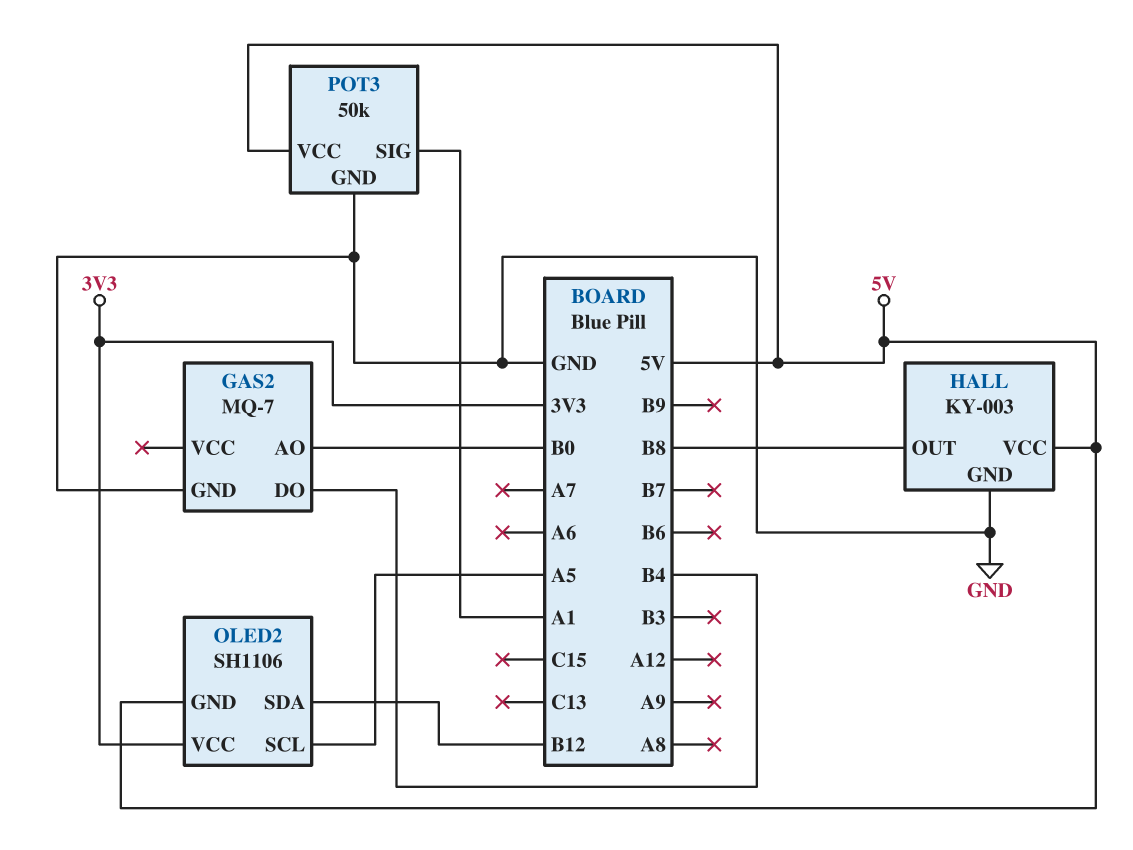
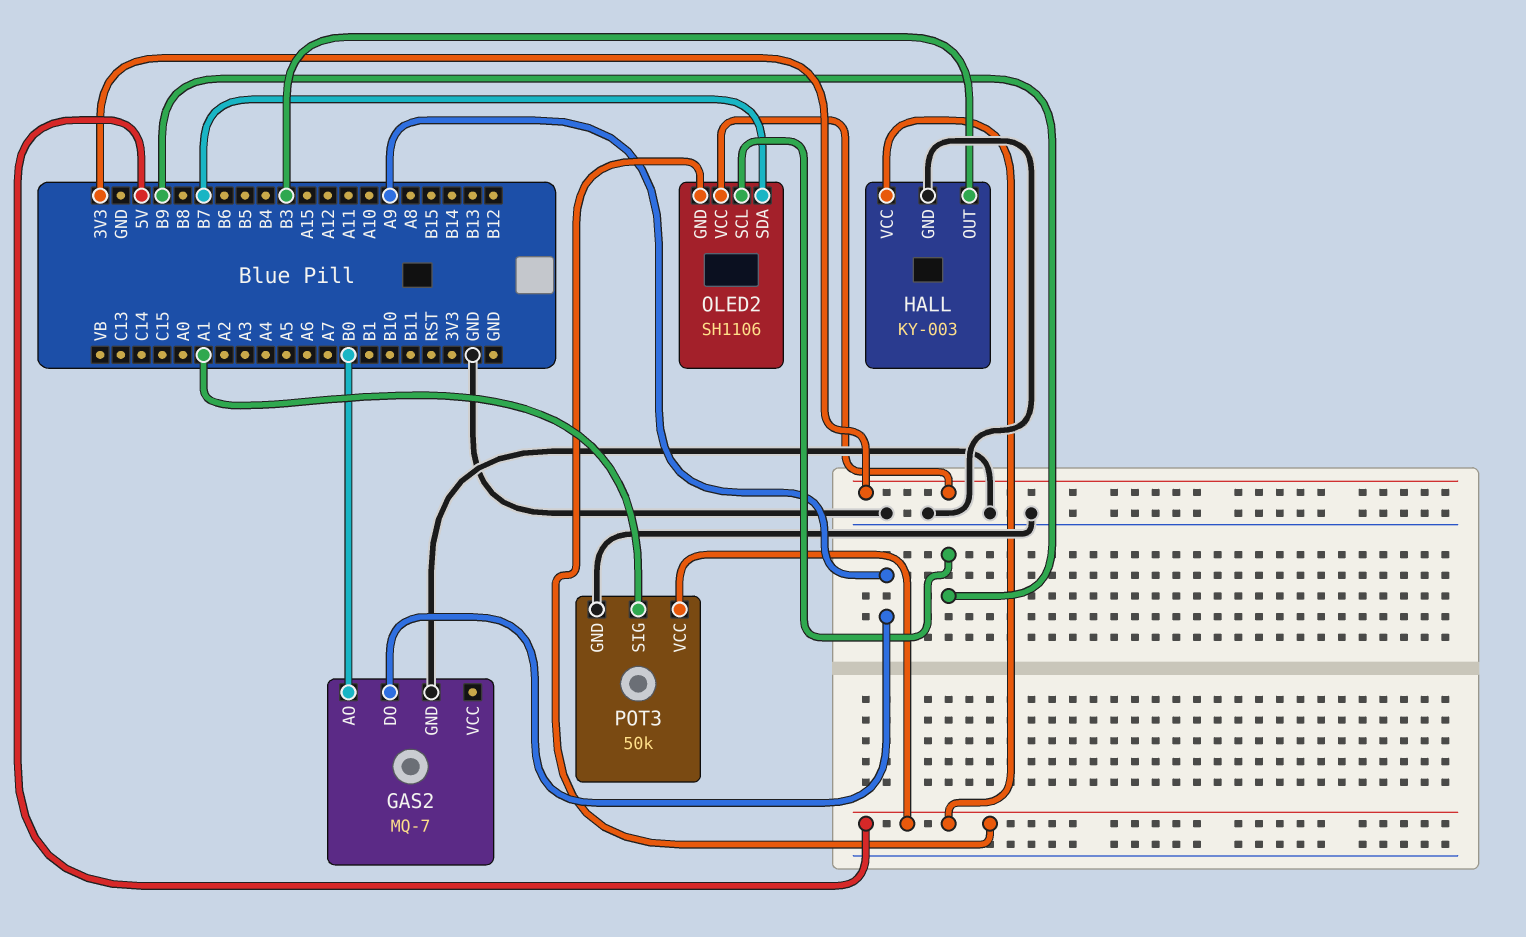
GAS2 pin DO: B4 -> A9
HALL pin OUT: B8 -> B3
OLED2 pin SCL: A5 -> B9
OLED2 pin SDA: B12 -> B7

